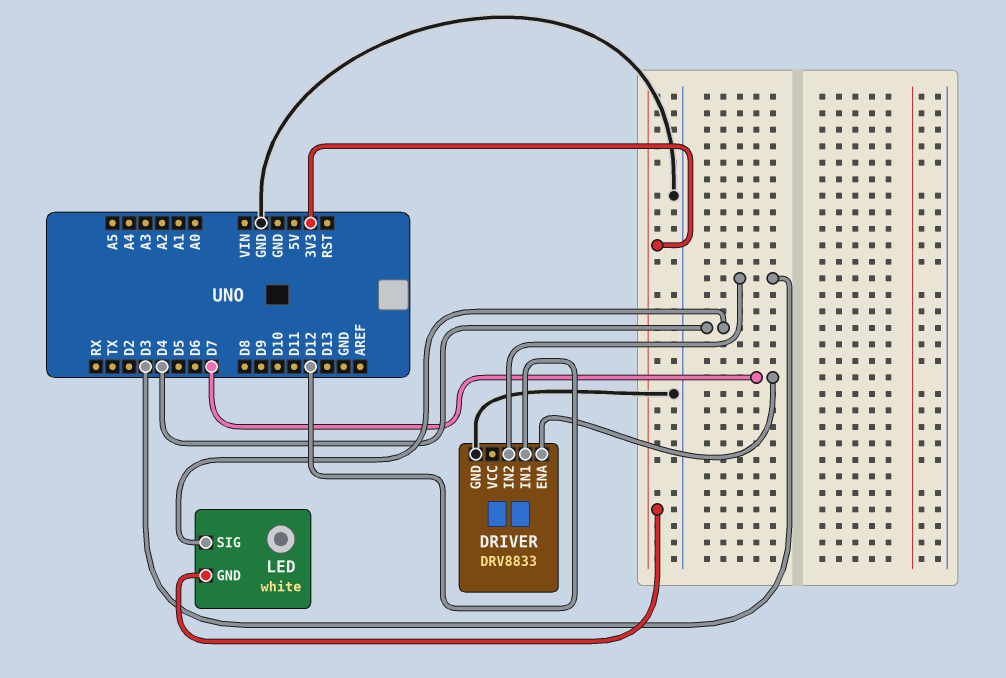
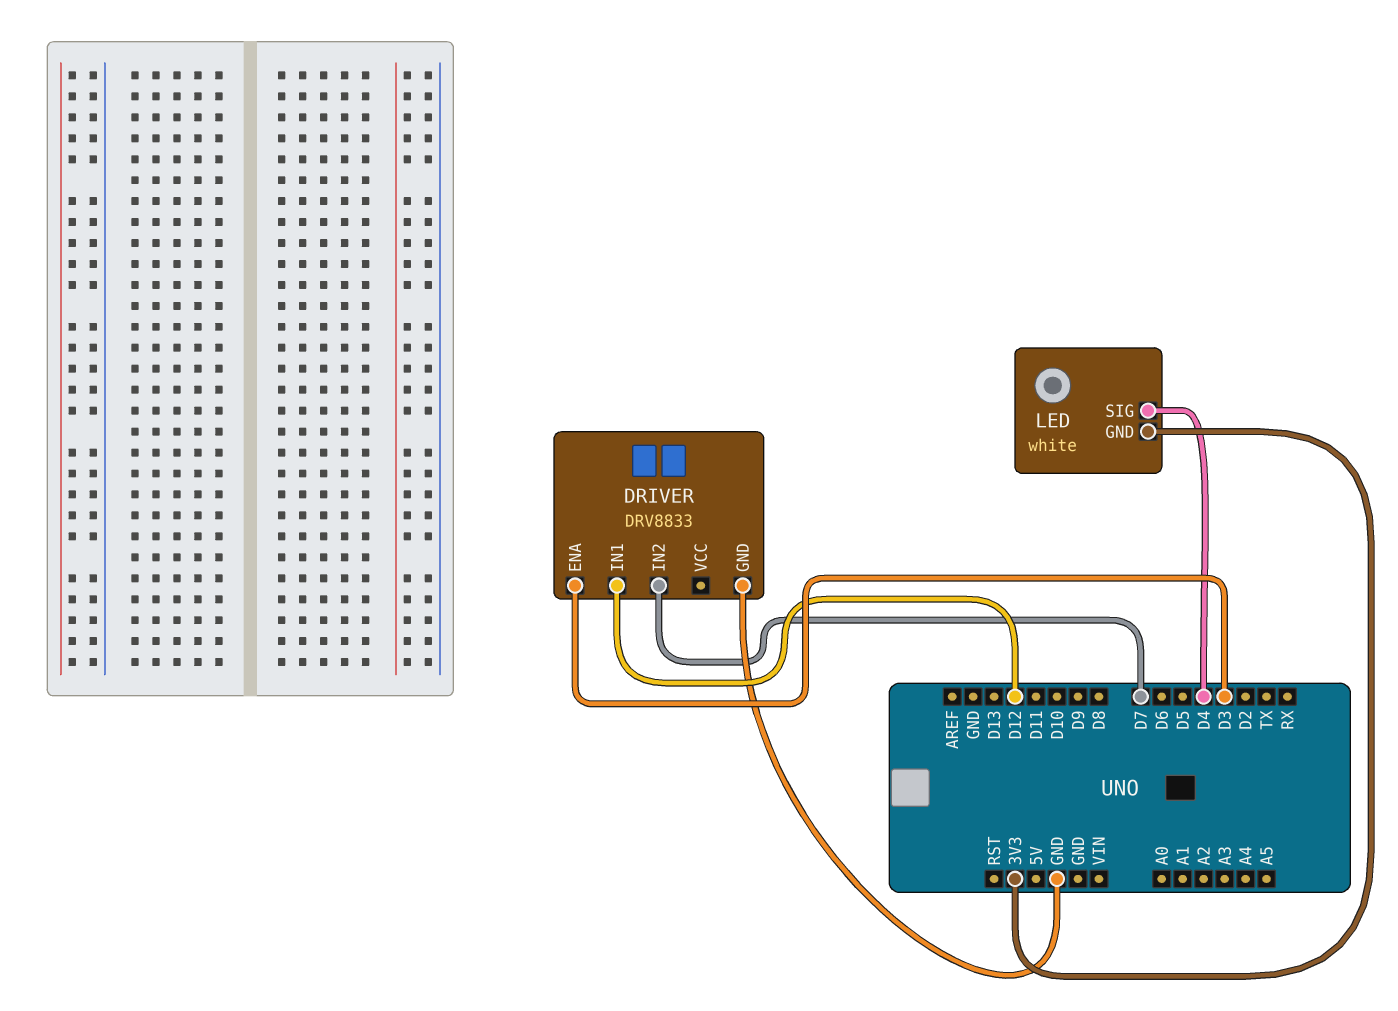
DRIVER pin ENA: D7 -> D3
DRIVER pin IN2: D3 -> D7

